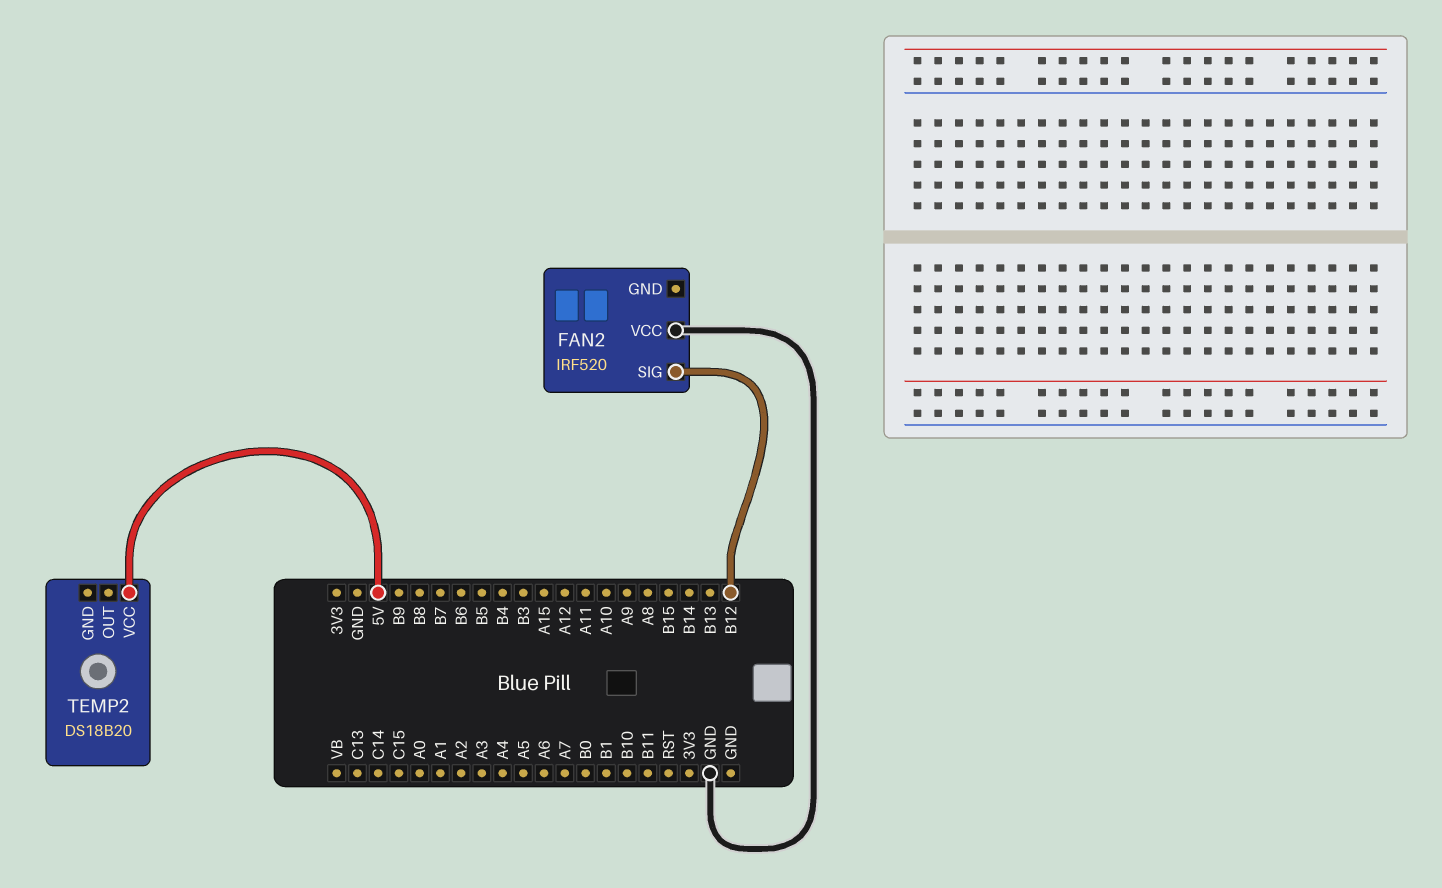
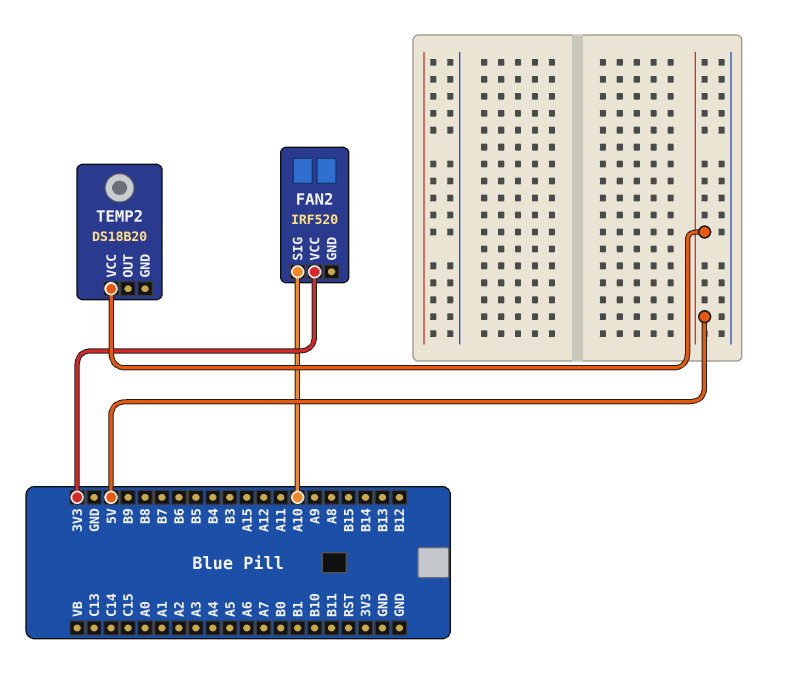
FAN2 pin SIG: B12 -> A10
FAN2 pin VCC: GND -> 3V3

